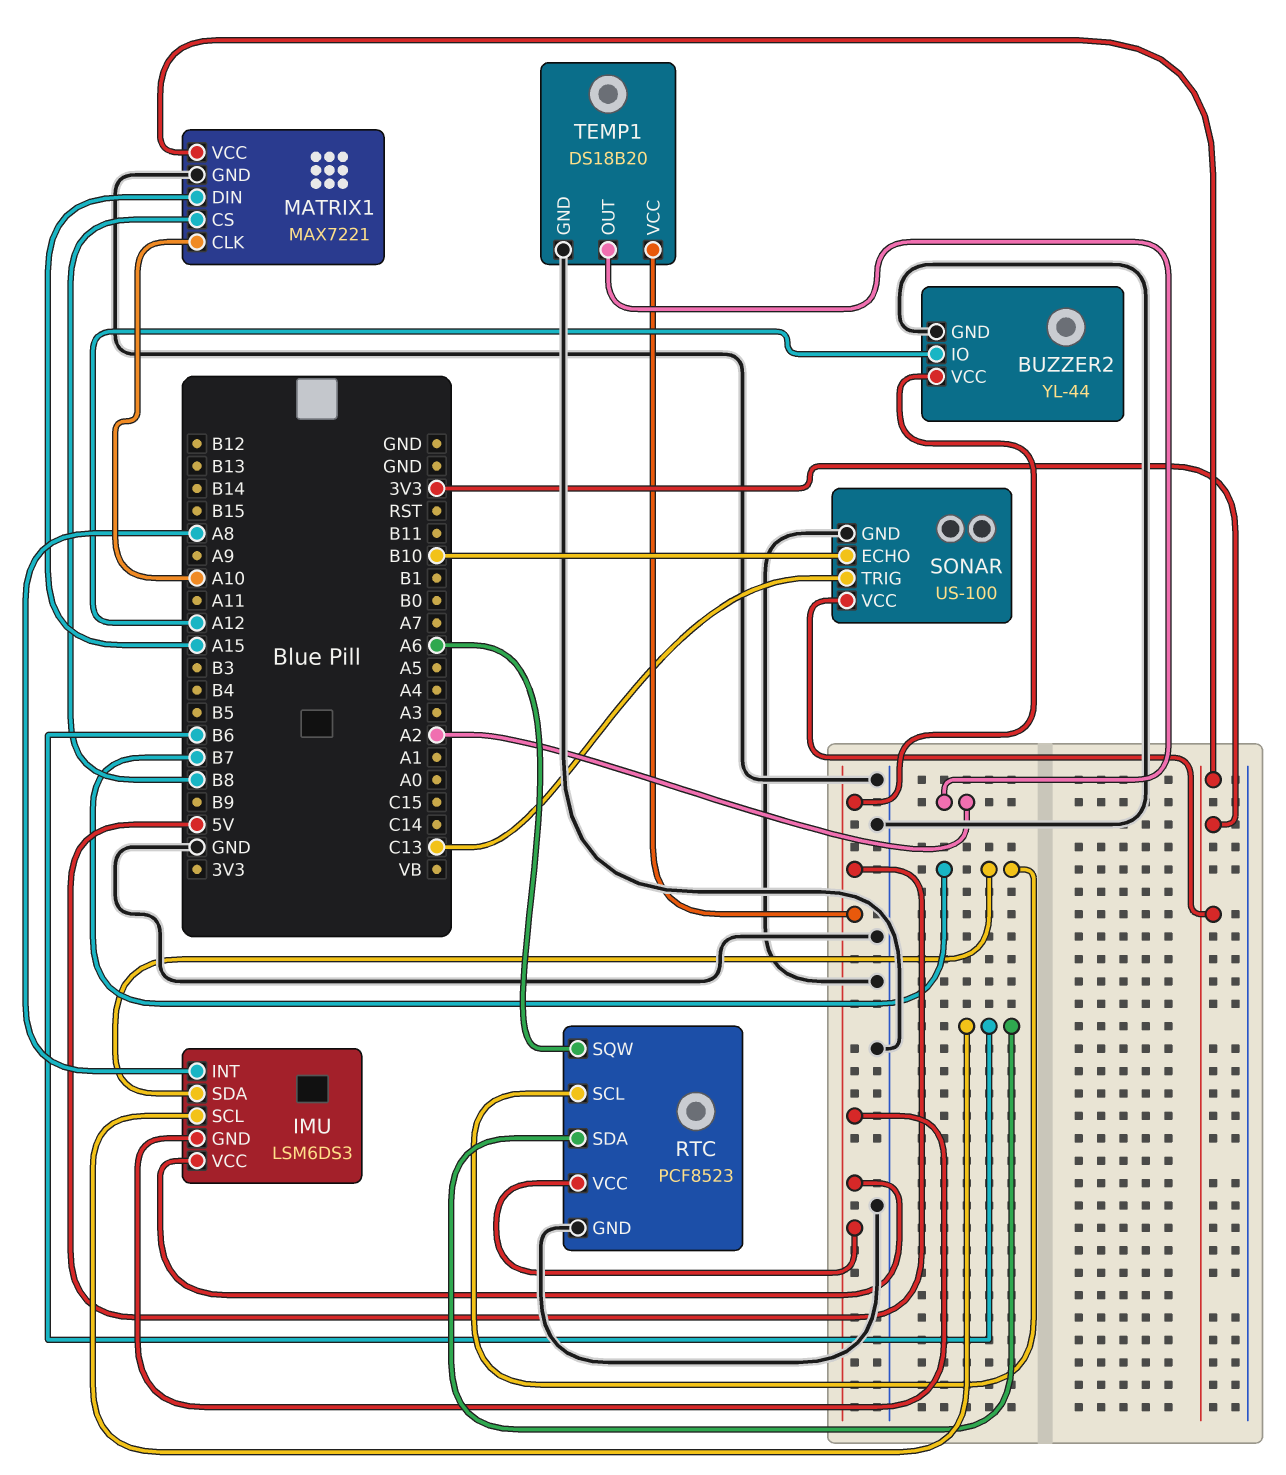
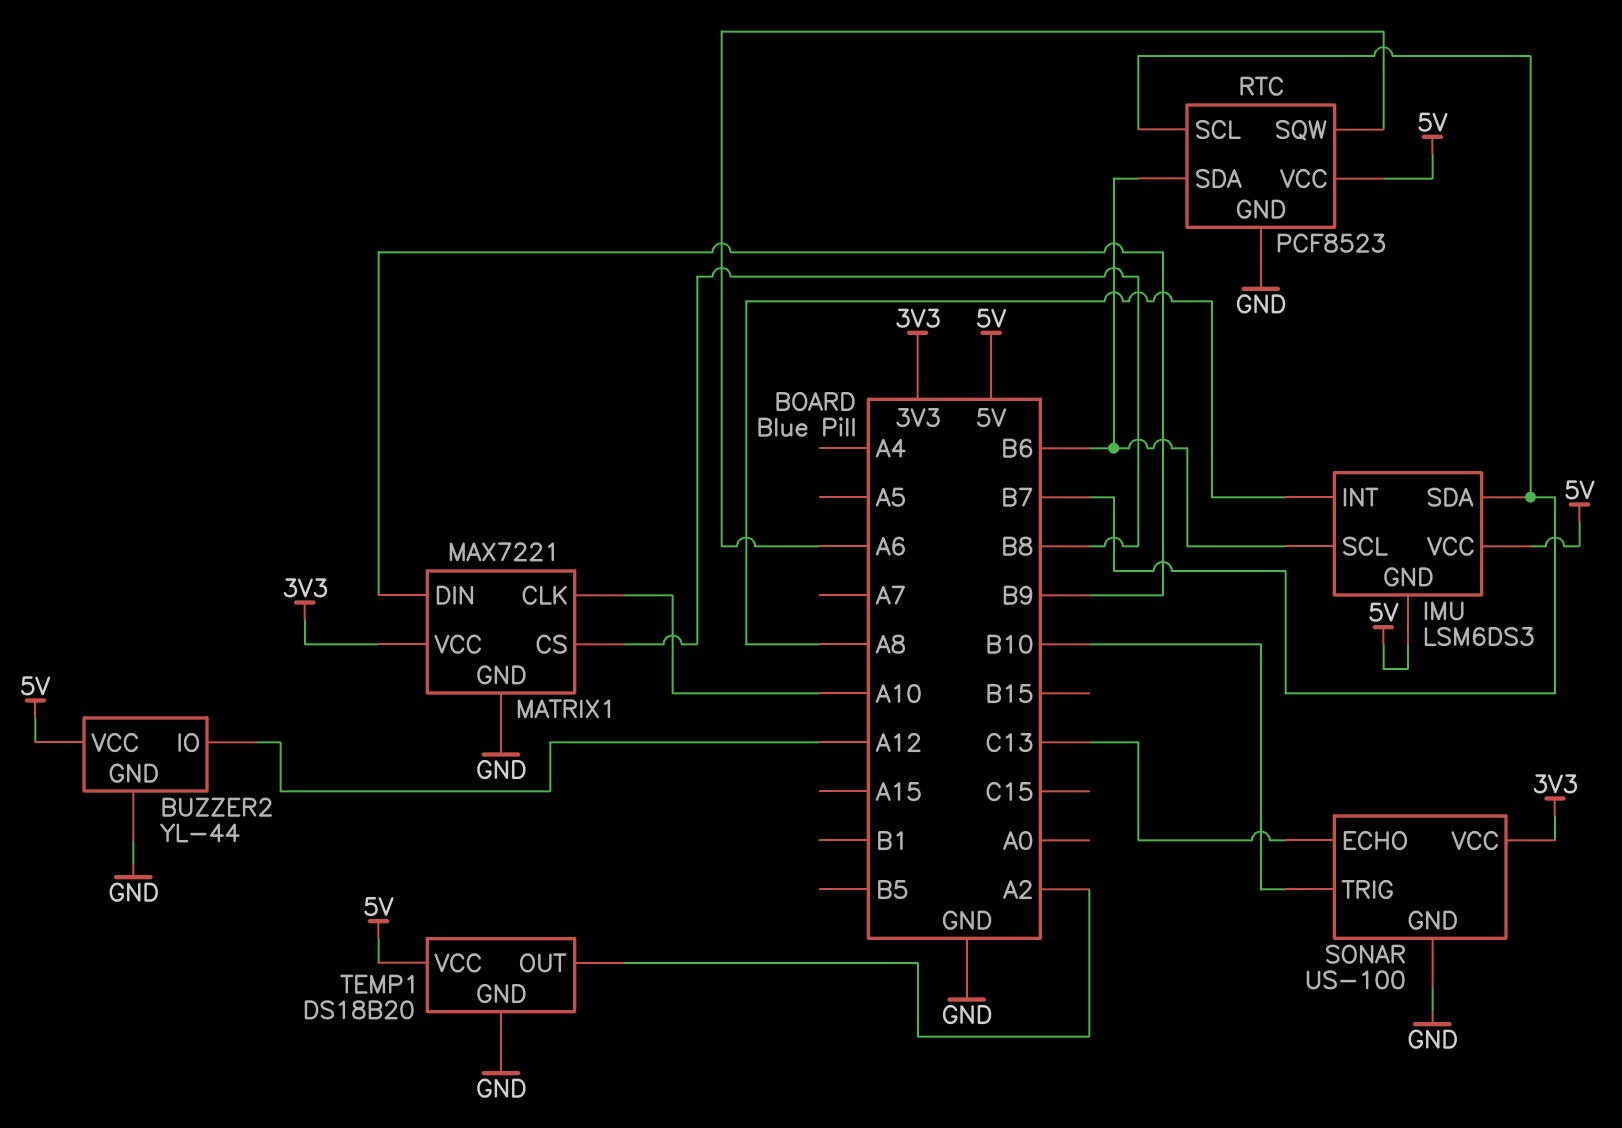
MATRIX1 pin DIN: A15 -> B9
SONAR pin ECHO: B10 -> C13
SONAR pin TRIG: C13 -> B10

